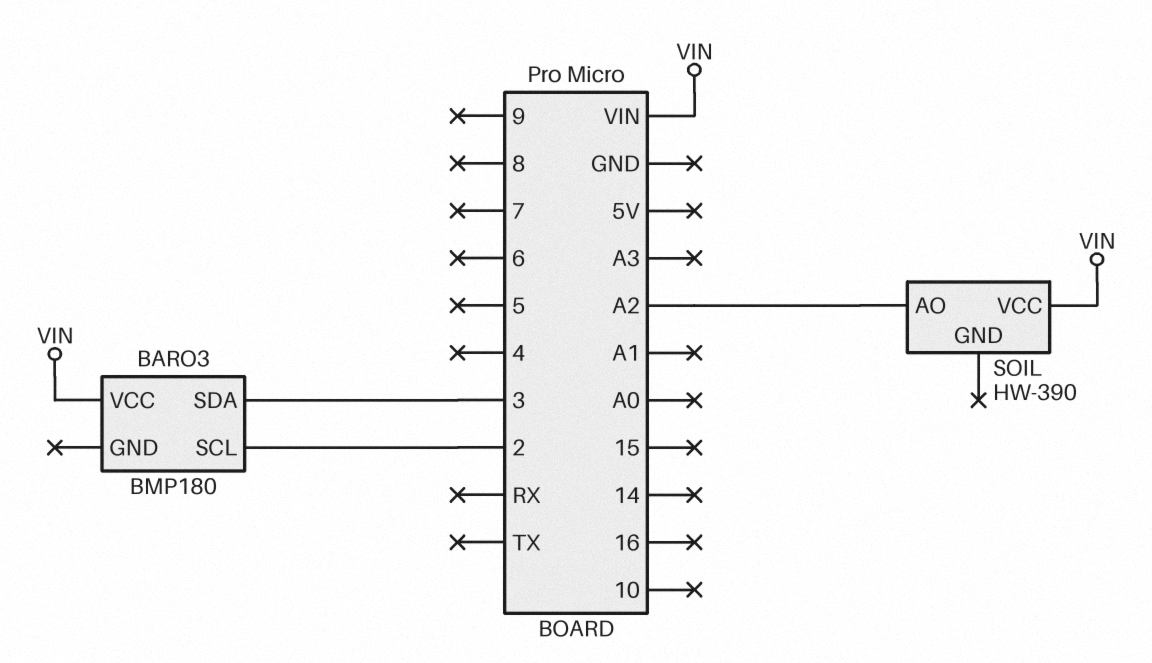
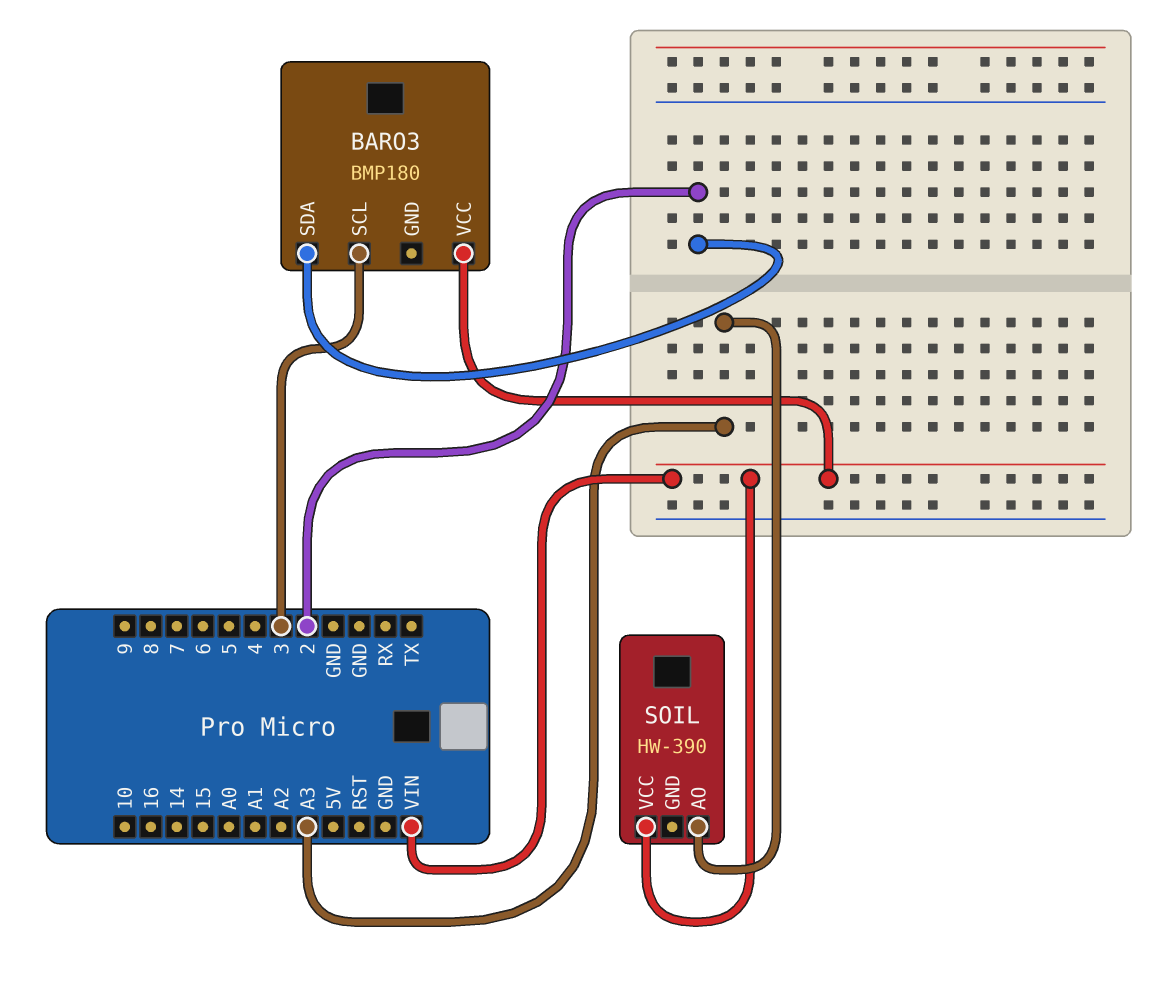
BARO3 pin SCL: 2 -> 3
BARO3 pin SDA: 3 -> 2
SOIL pin AO: A2 -> A3

